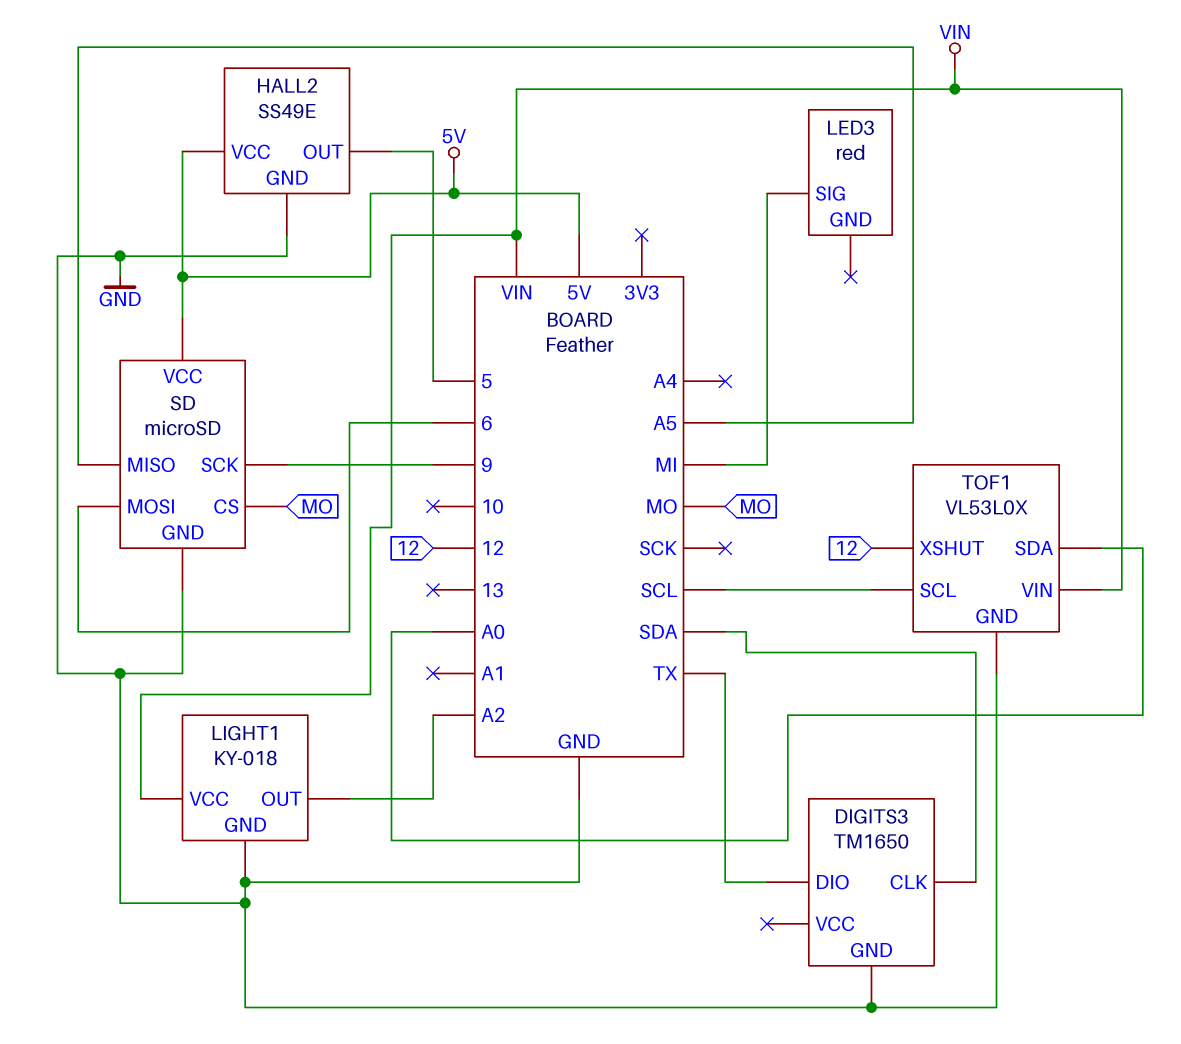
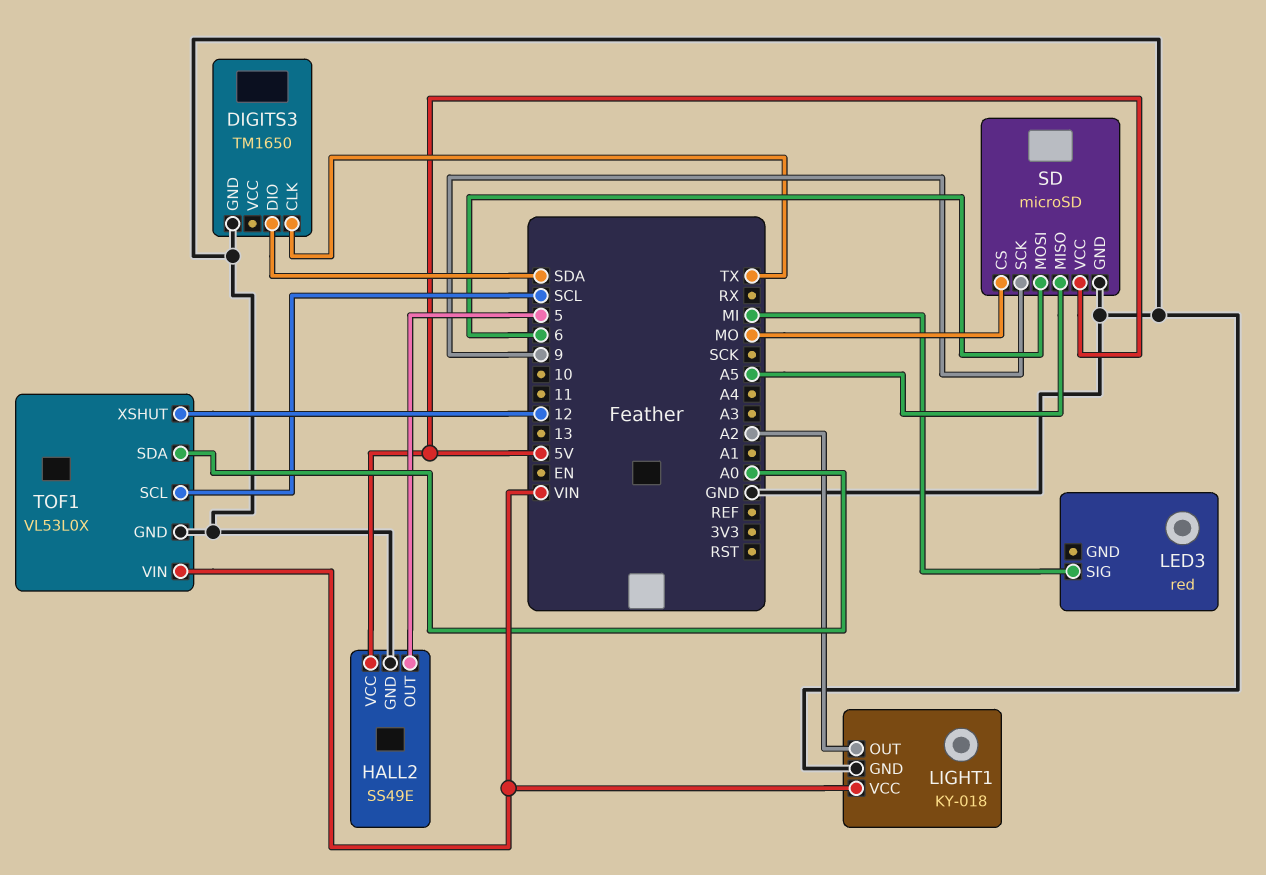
DIGITS3 pin CLK: SDA -> TX
DIGITS3 pin DIO: TX -> SDA

